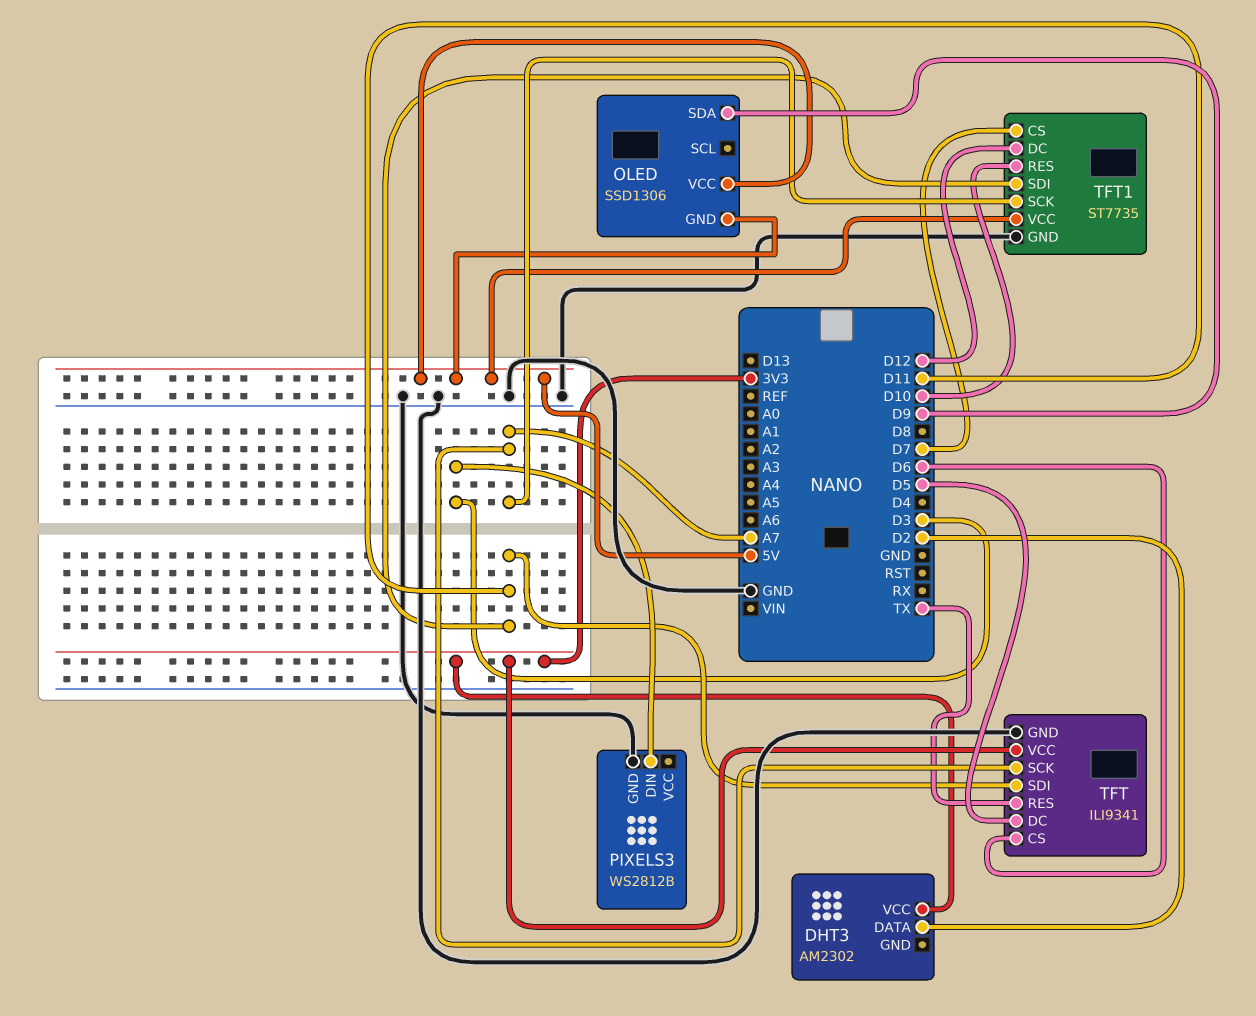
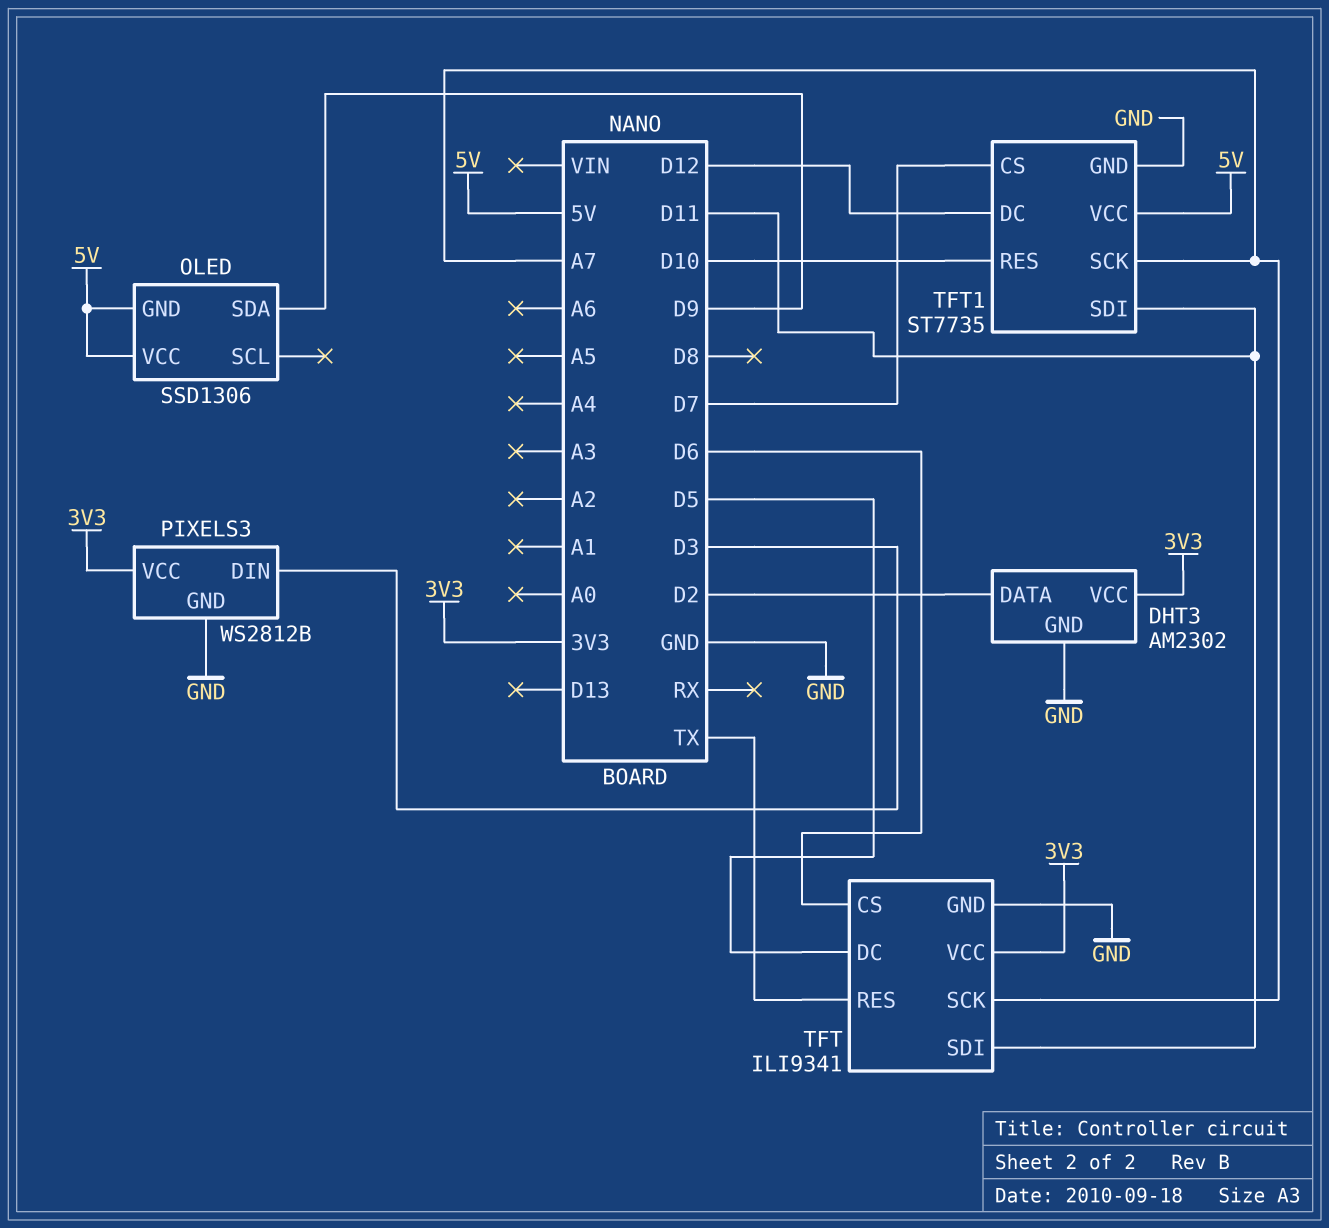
DHT3 pin GND: none -> GND
PIXELS3 pin VCC: none -> 3V3

